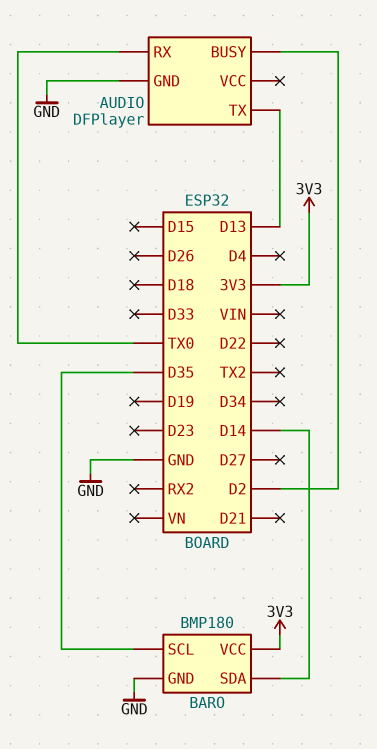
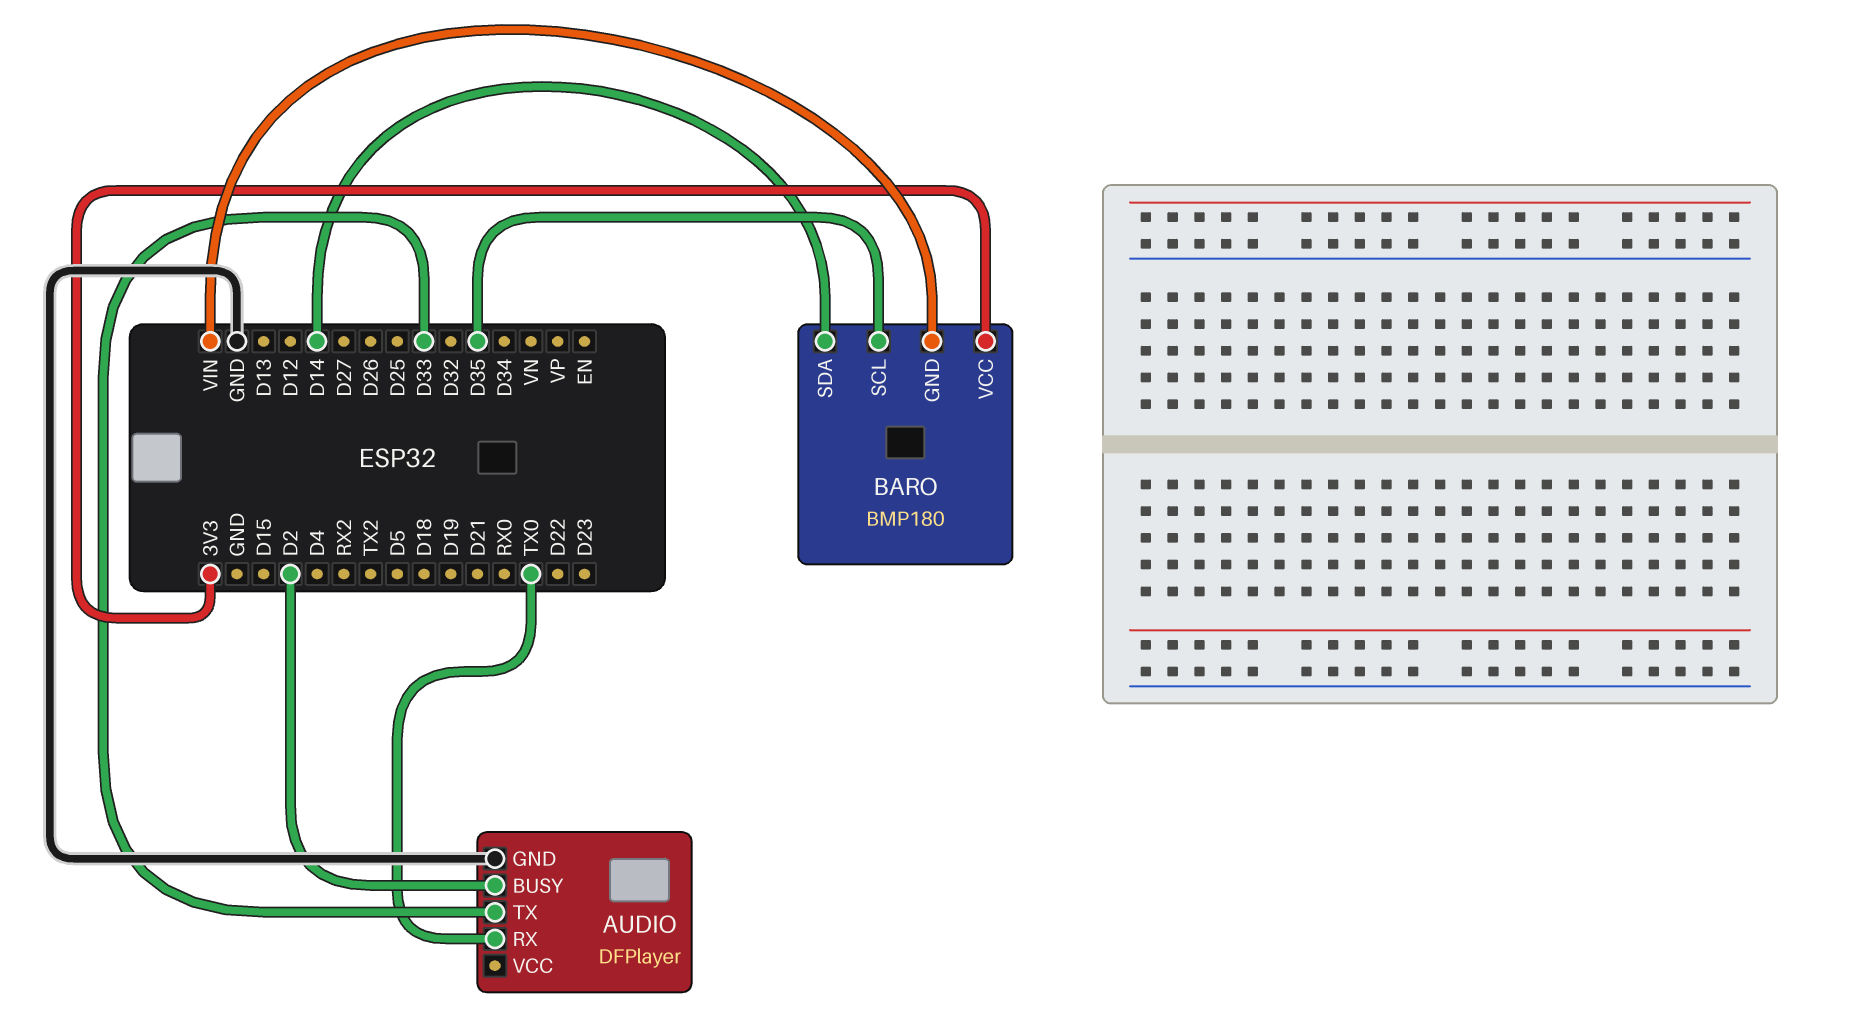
AUDIO pin TX: D13 -> D33
BARO pin GND: GND -> VIN

